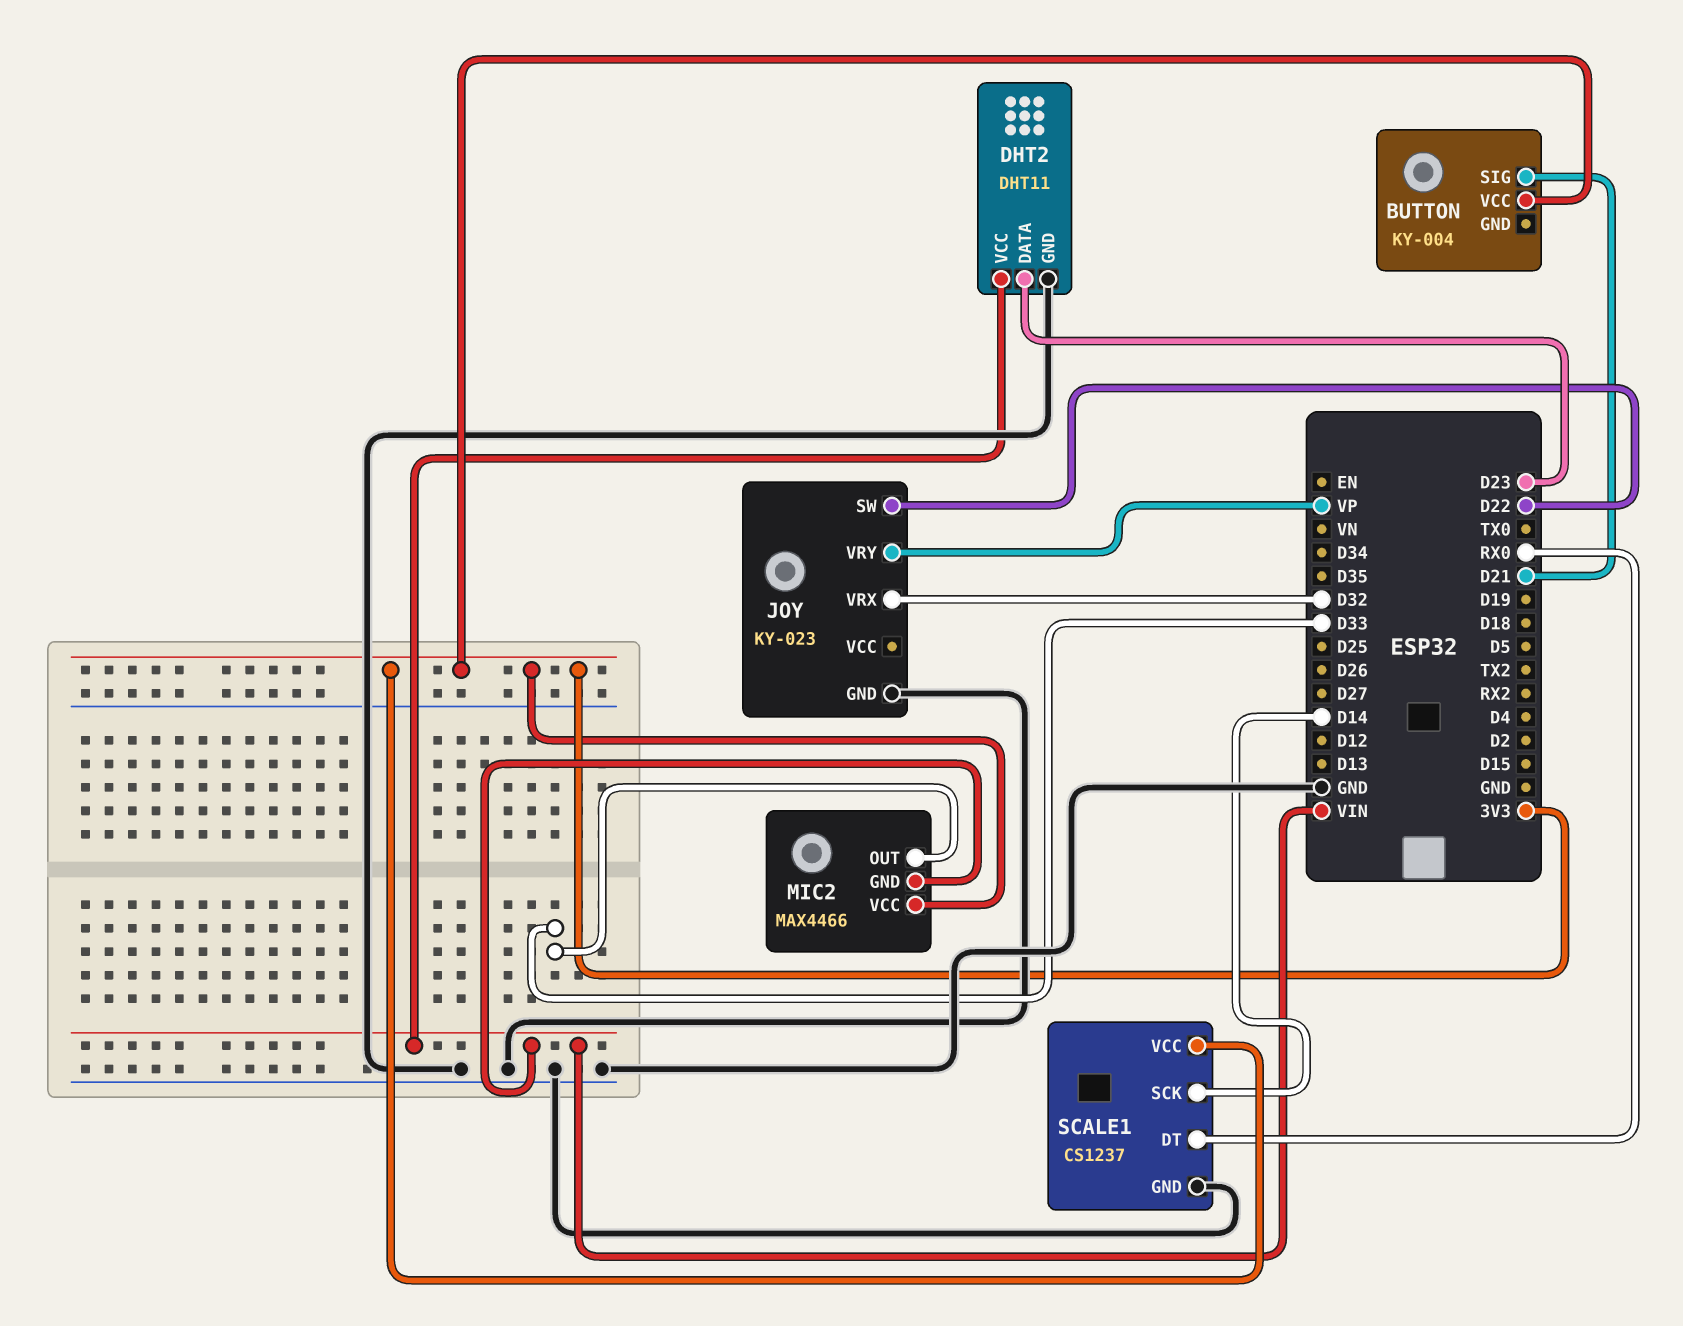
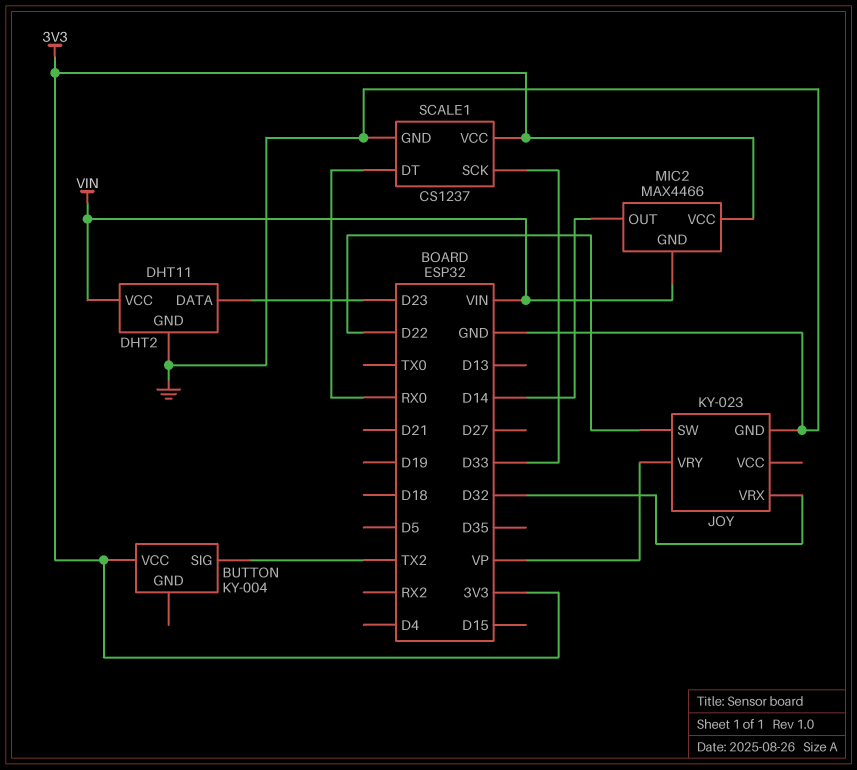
BUTTON pin SIG: D21 -> TX2
MIC2 pin OUT: D33 -> D14
SCALE1 pin SCK: D14 -> D33

